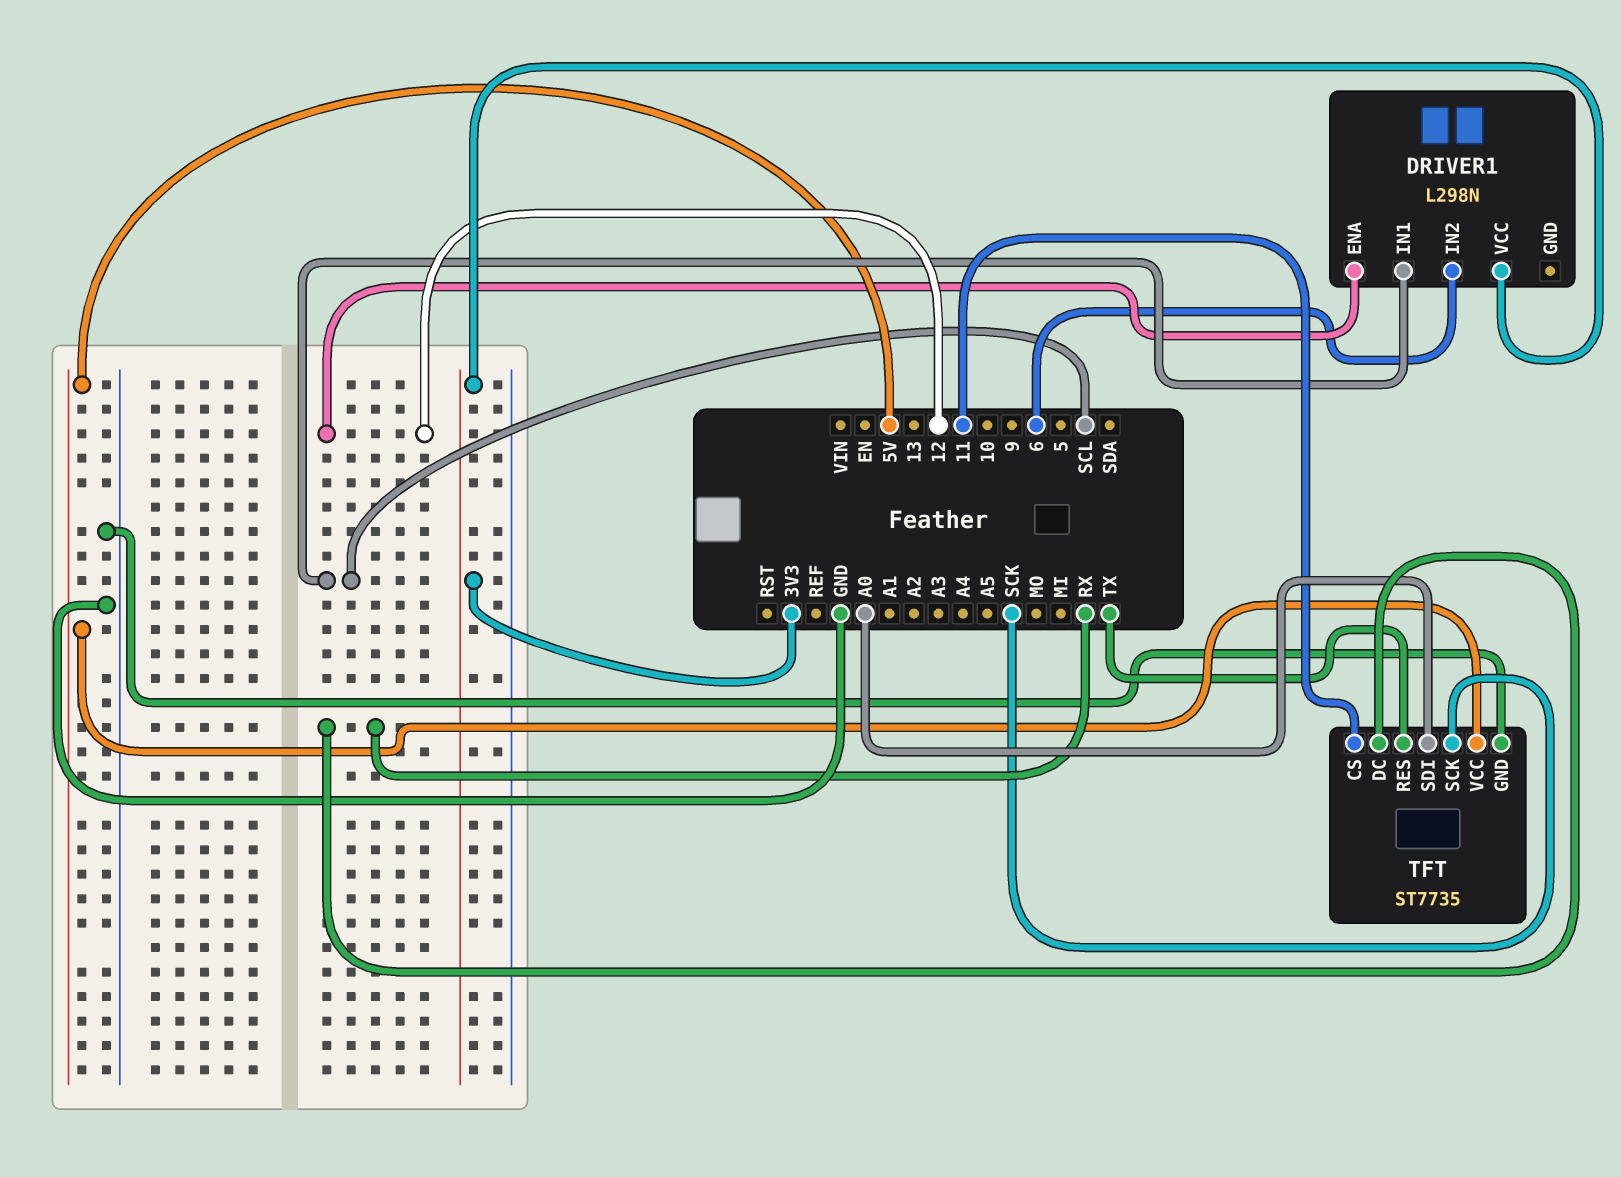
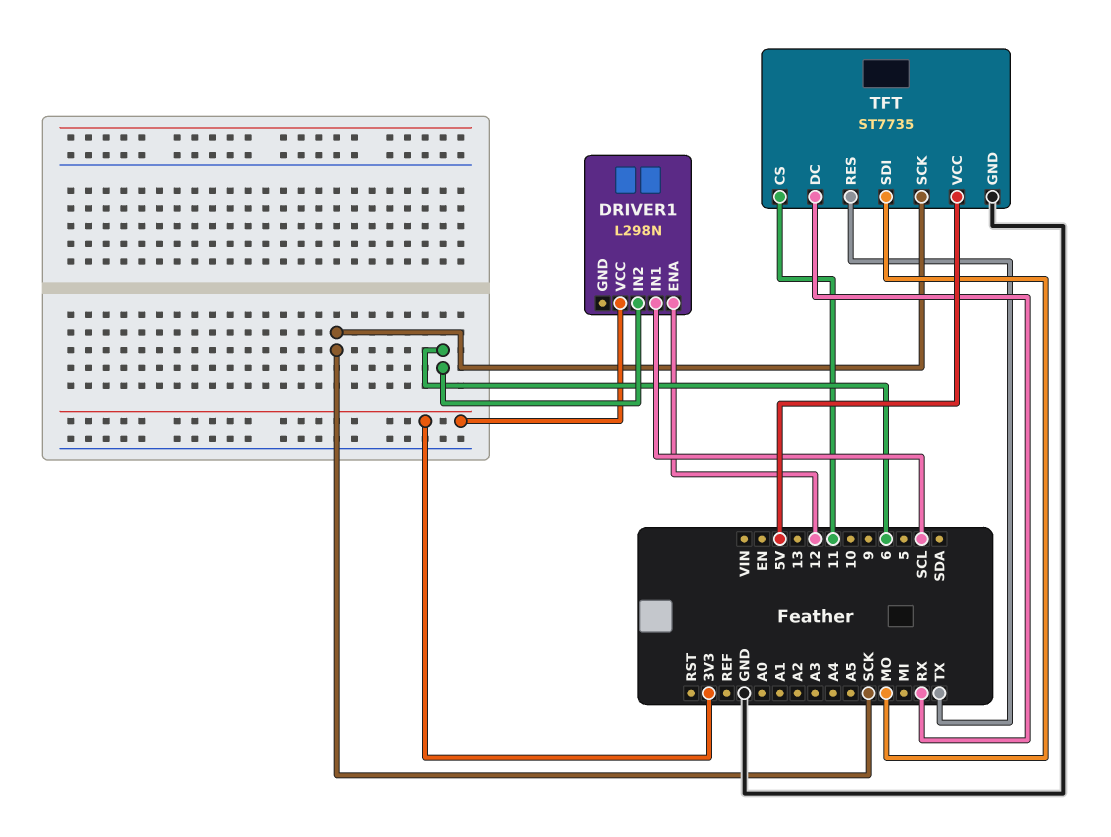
TFT pin SDI: A0 -> MO

